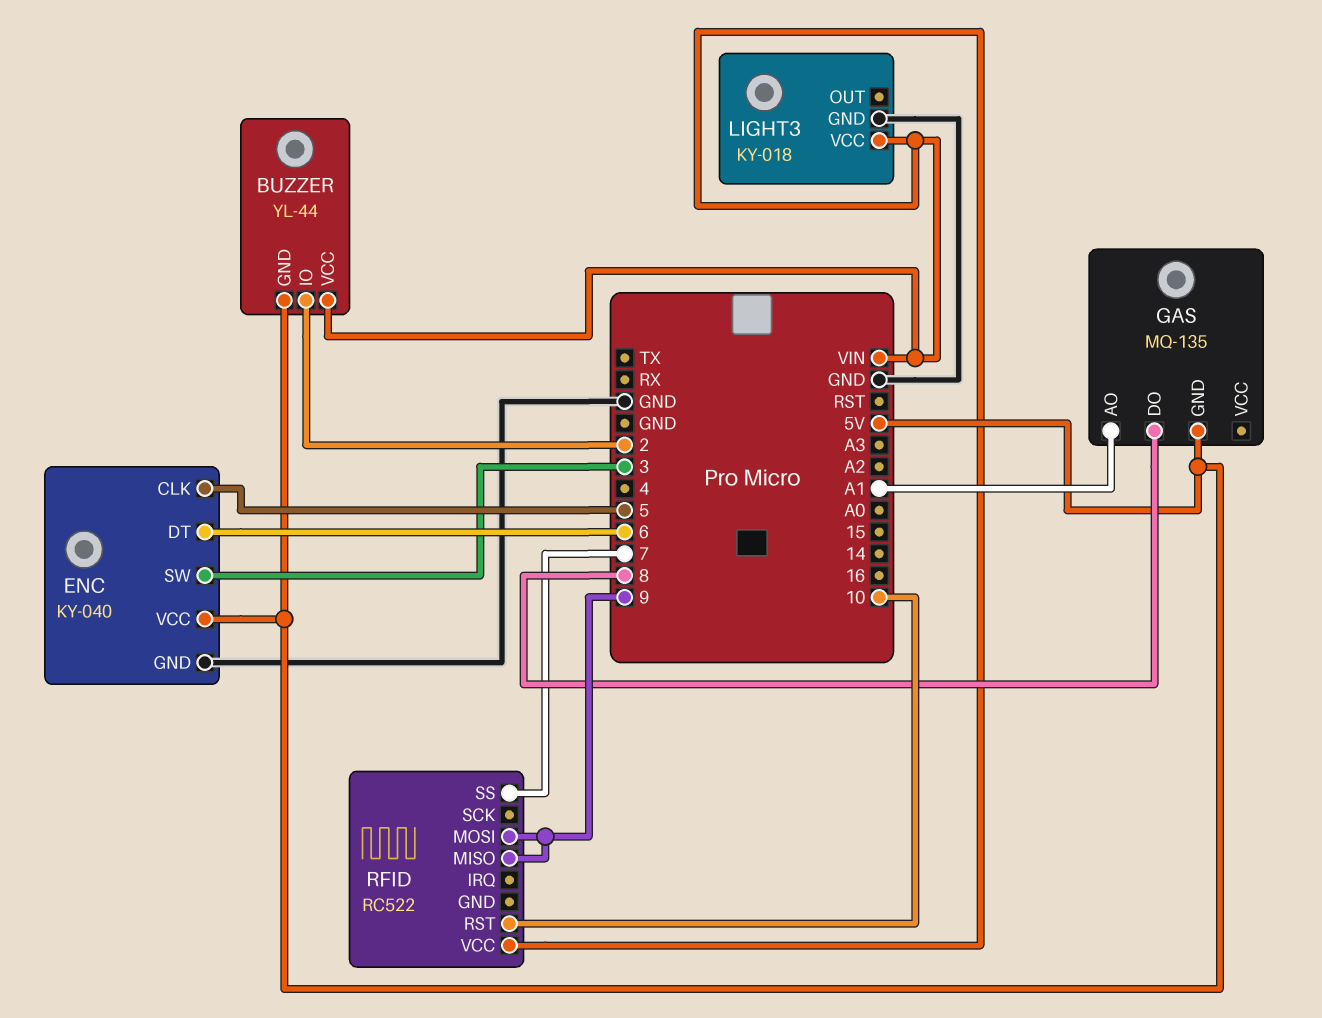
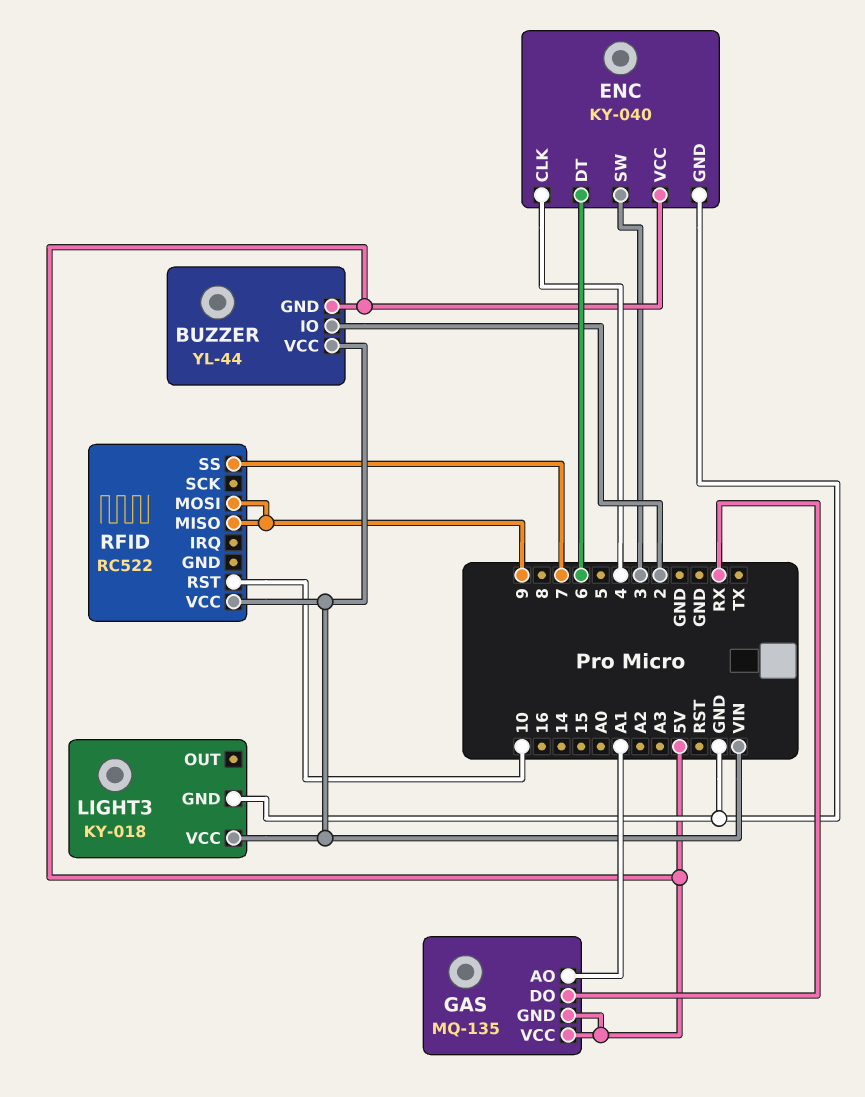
ENC pin CLK: 5 -> 4
GAS pin DO: 8 -> RX
GAS pin VCC: none -> 5V

